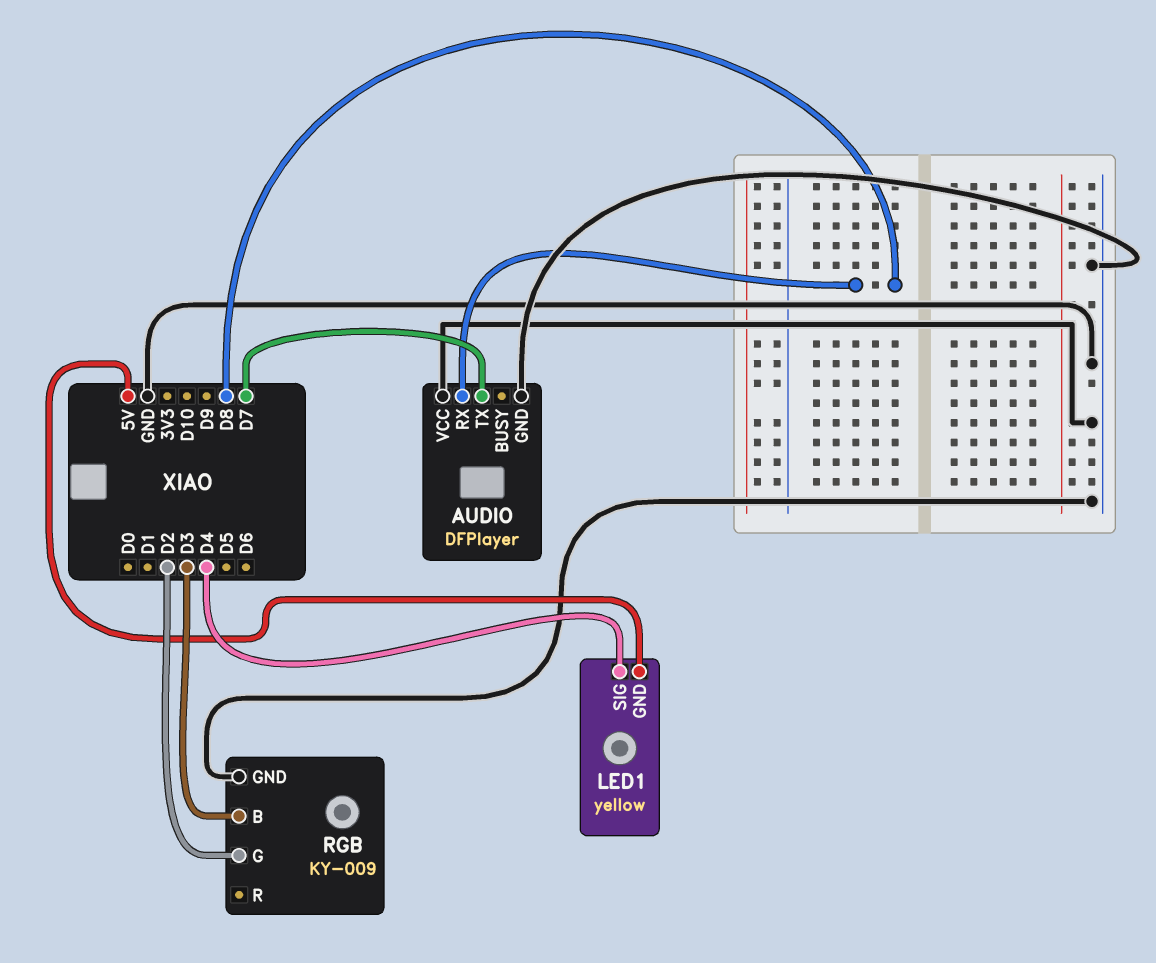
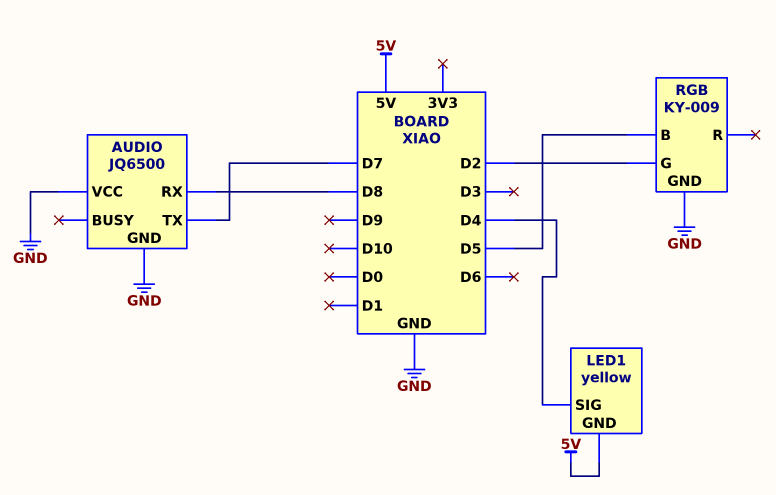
AUDIO: DFPlayer -> JQ6500
RGB pin B: D3 -> D5

